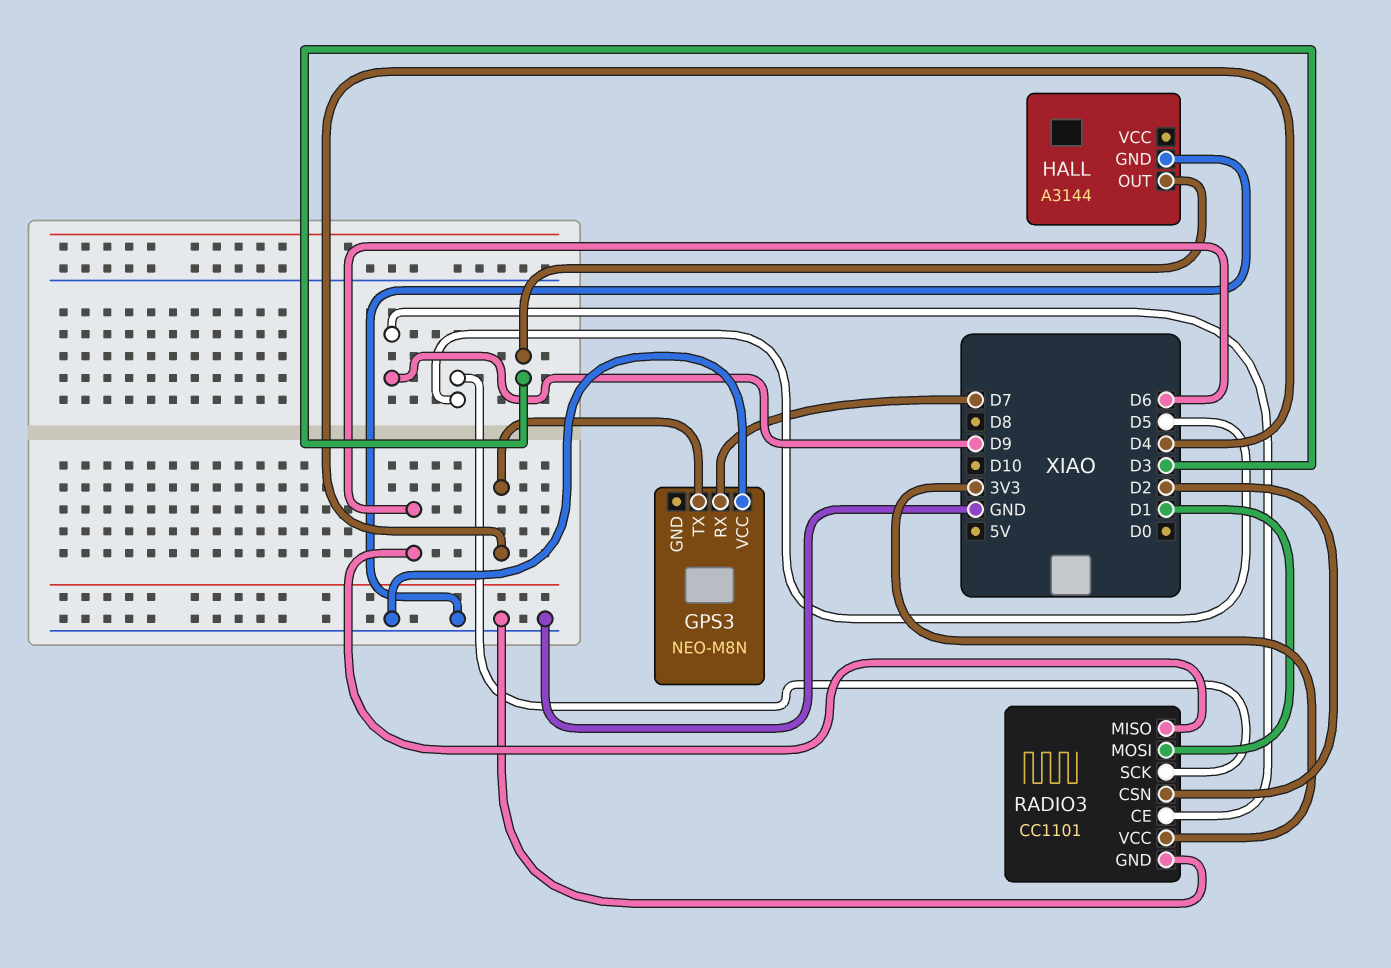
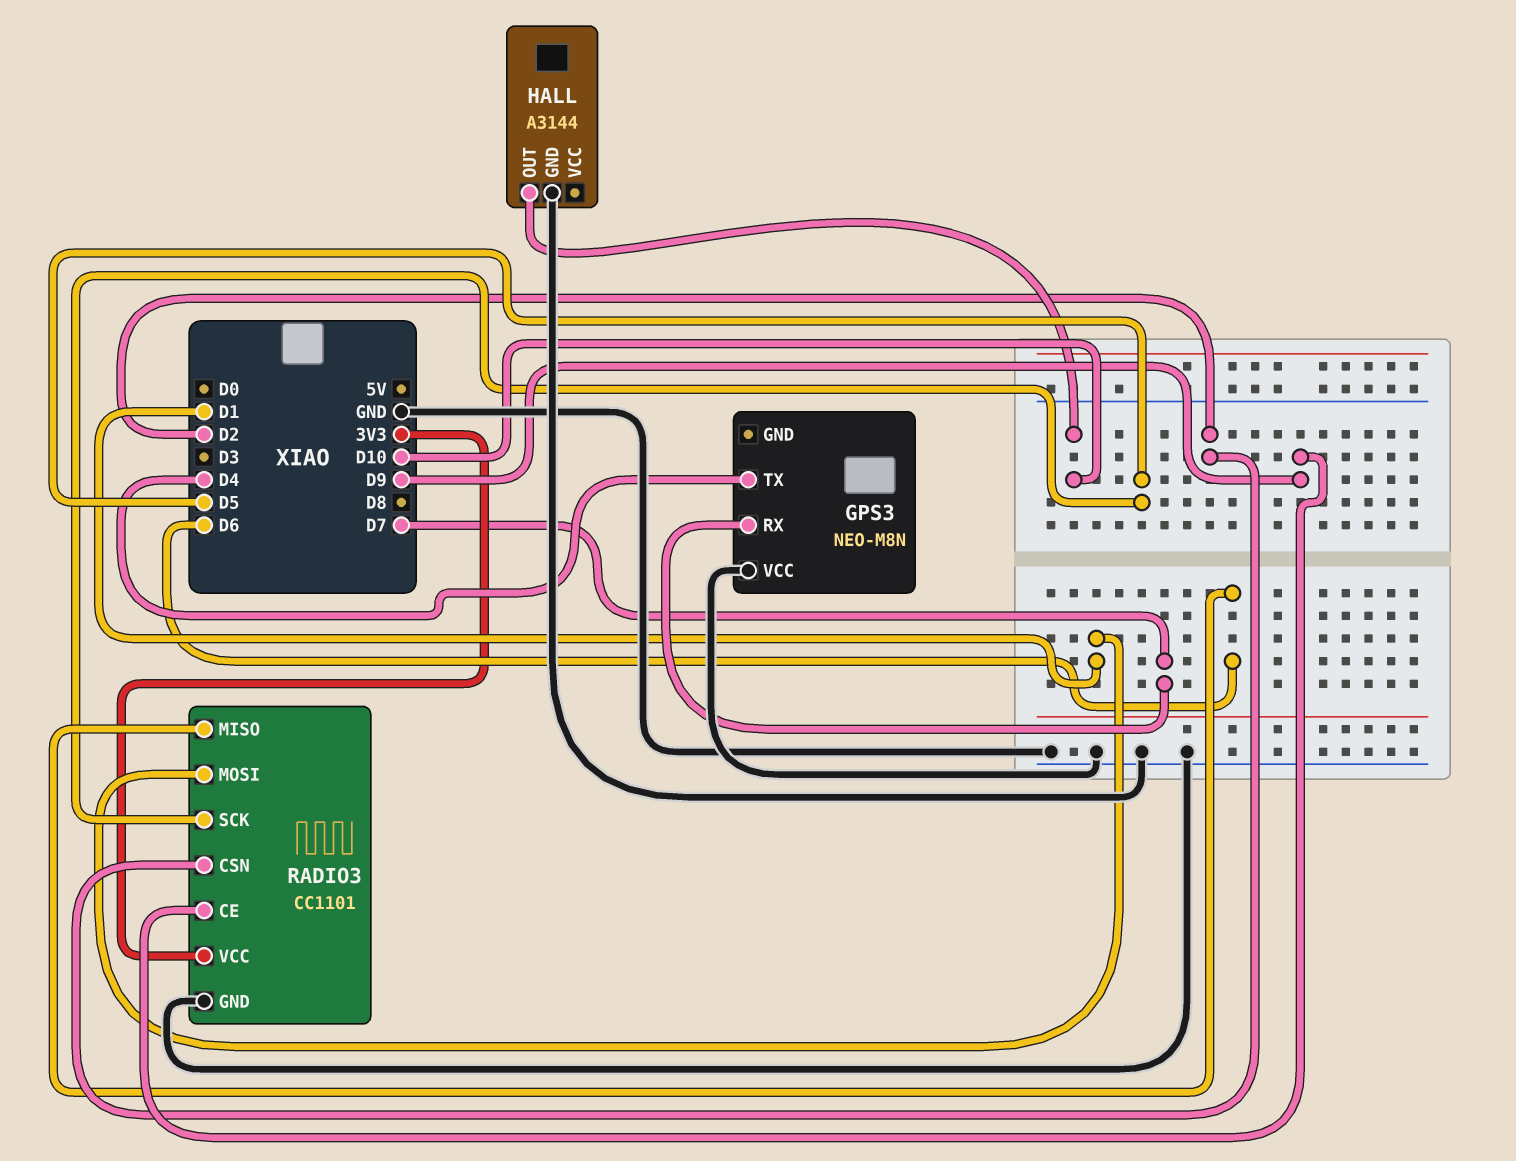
HALL pin OUT: D3 -> D10

